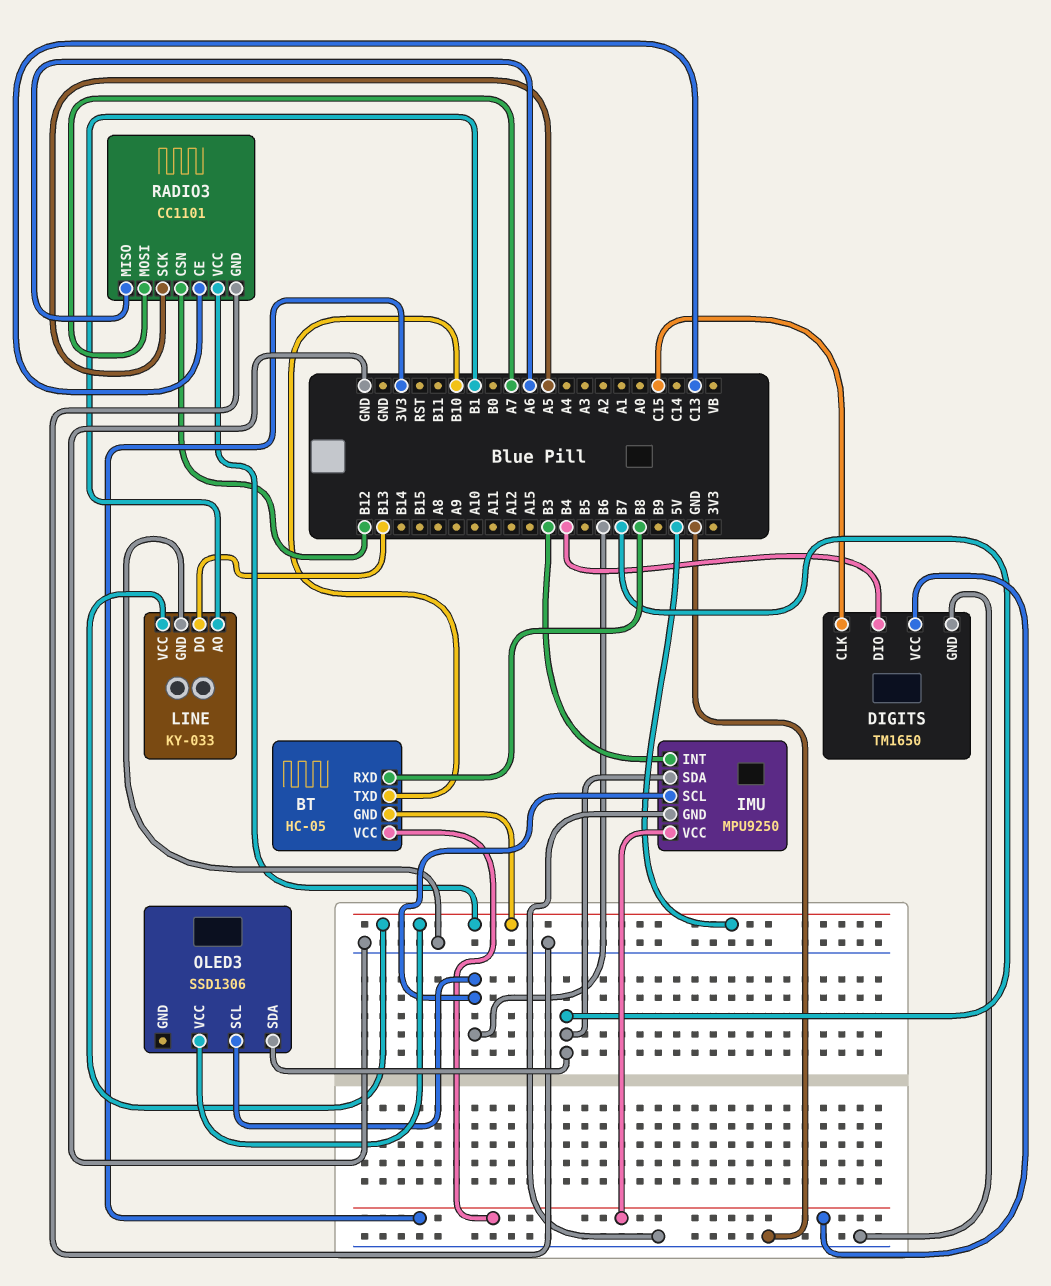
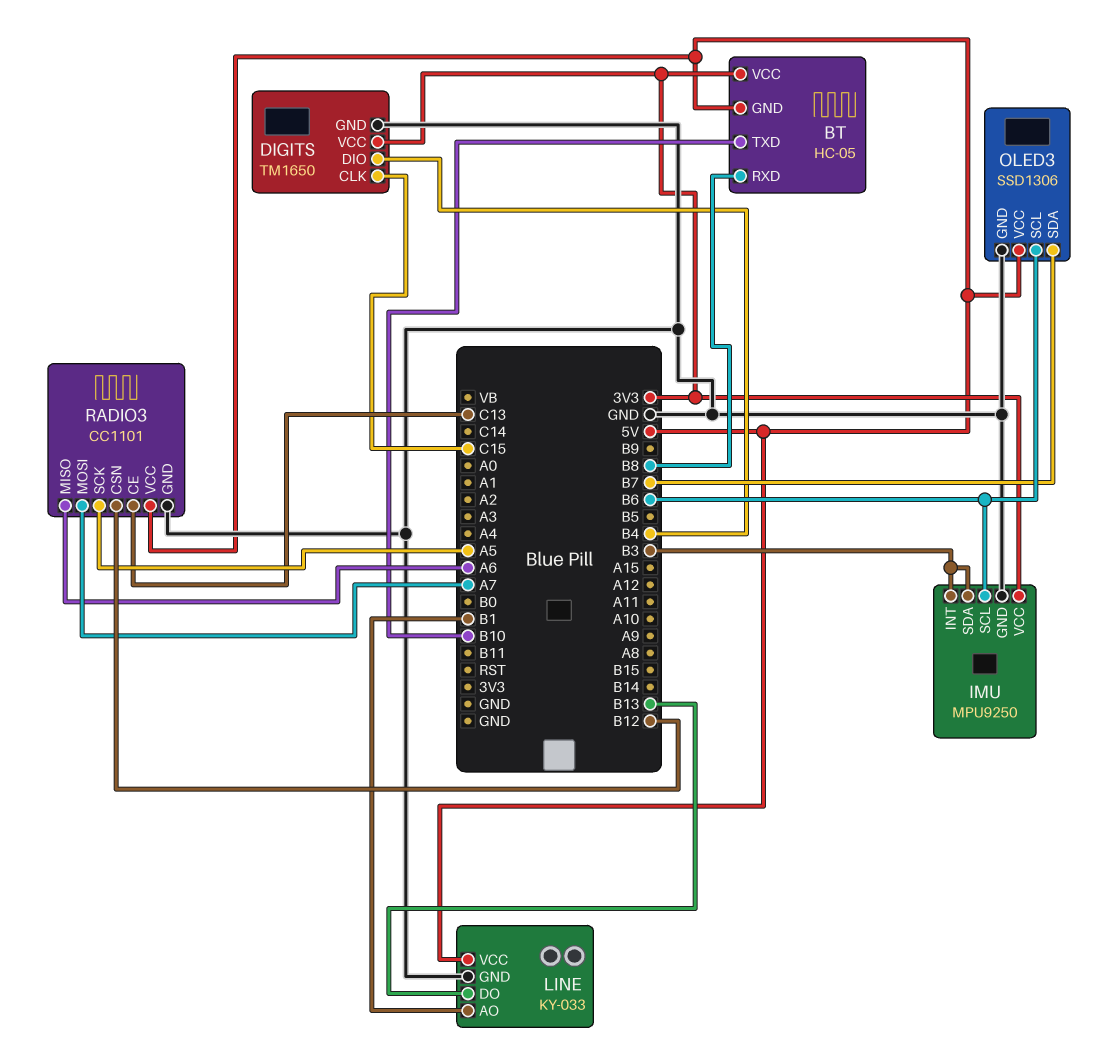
IMU pin SDA: B7 -> B3
OLED3 pin GND: none -> GND

